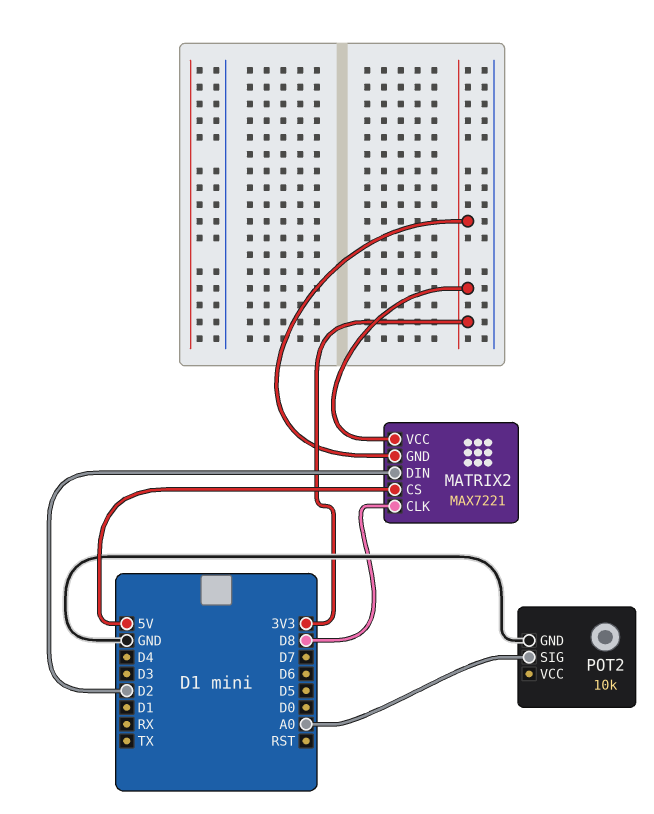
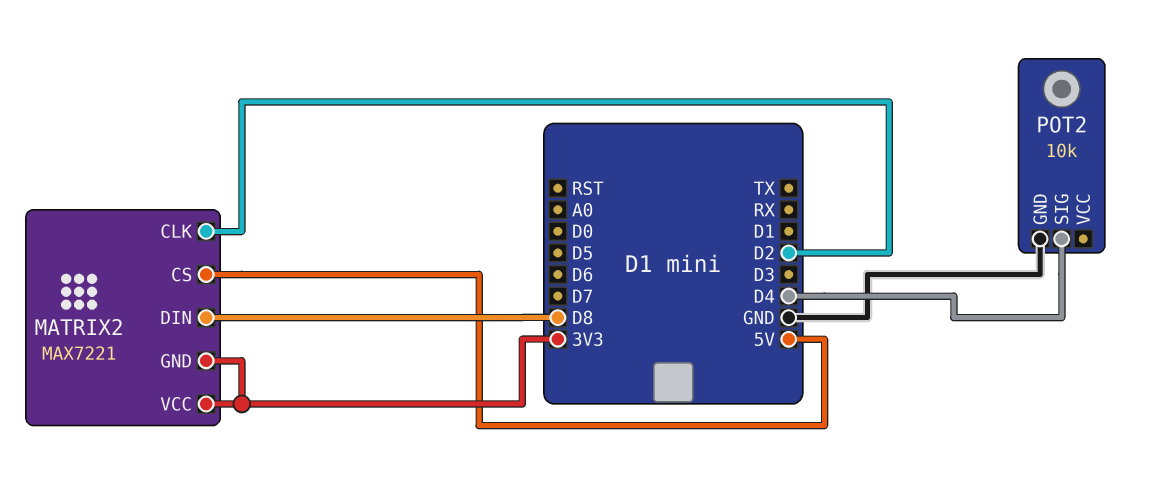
MATRIX2 pin CLK: D8 -> D2
MATRIX2 pin DIN: D2 -> D8
POT2 pin SIG: A0 -> D4

